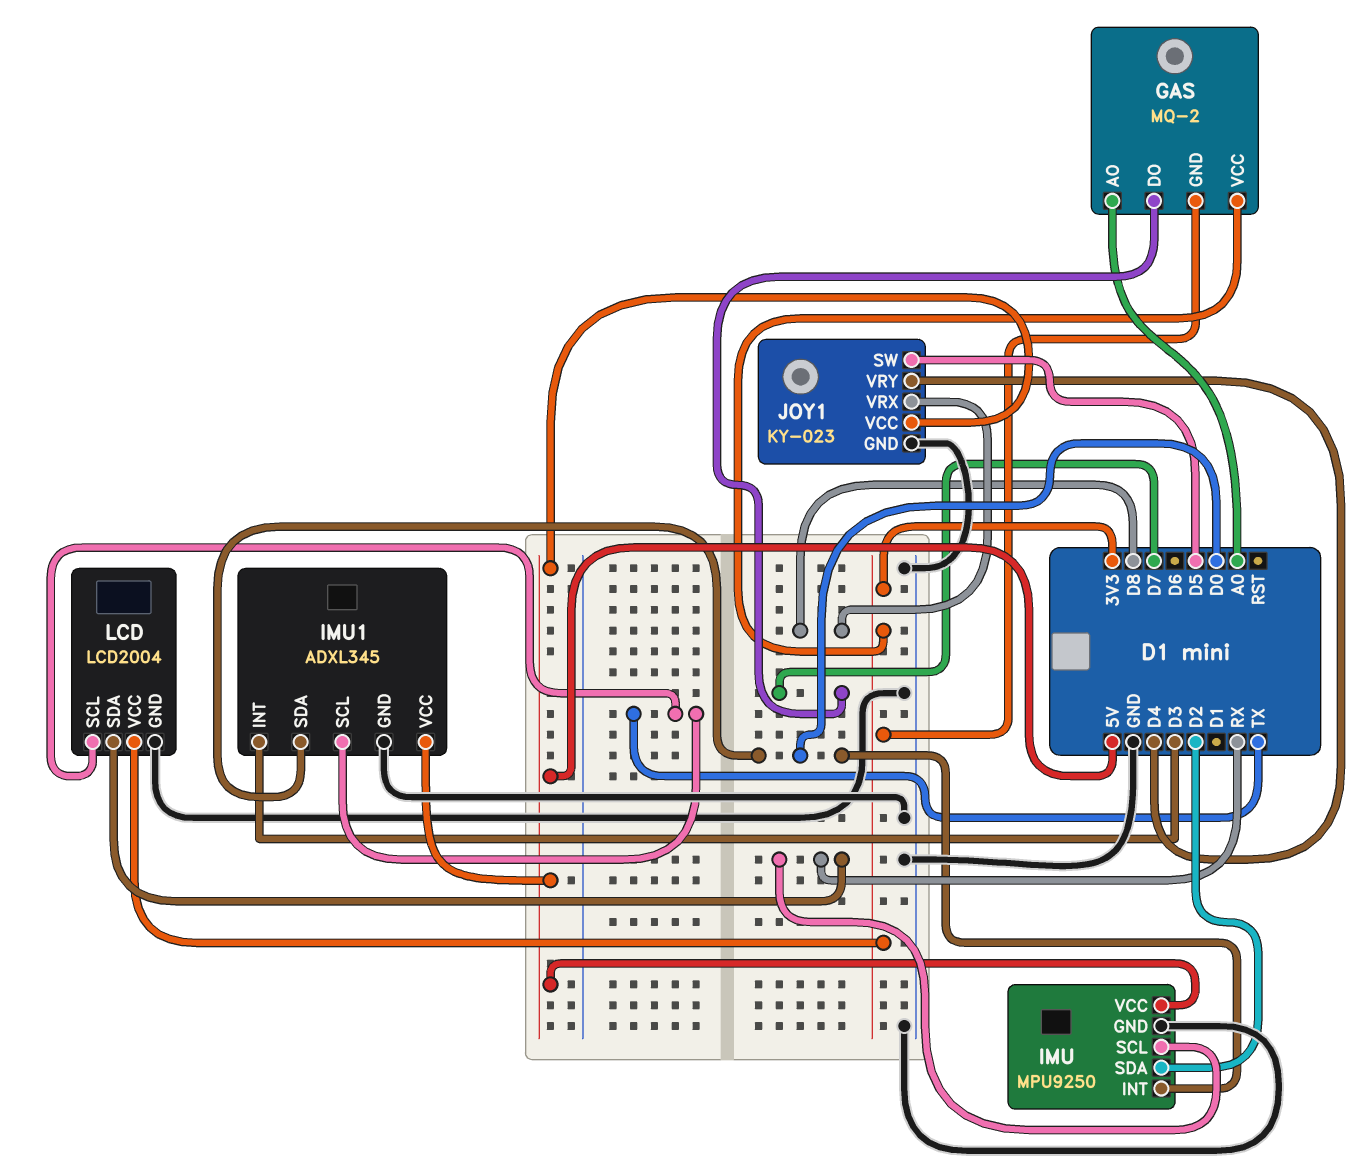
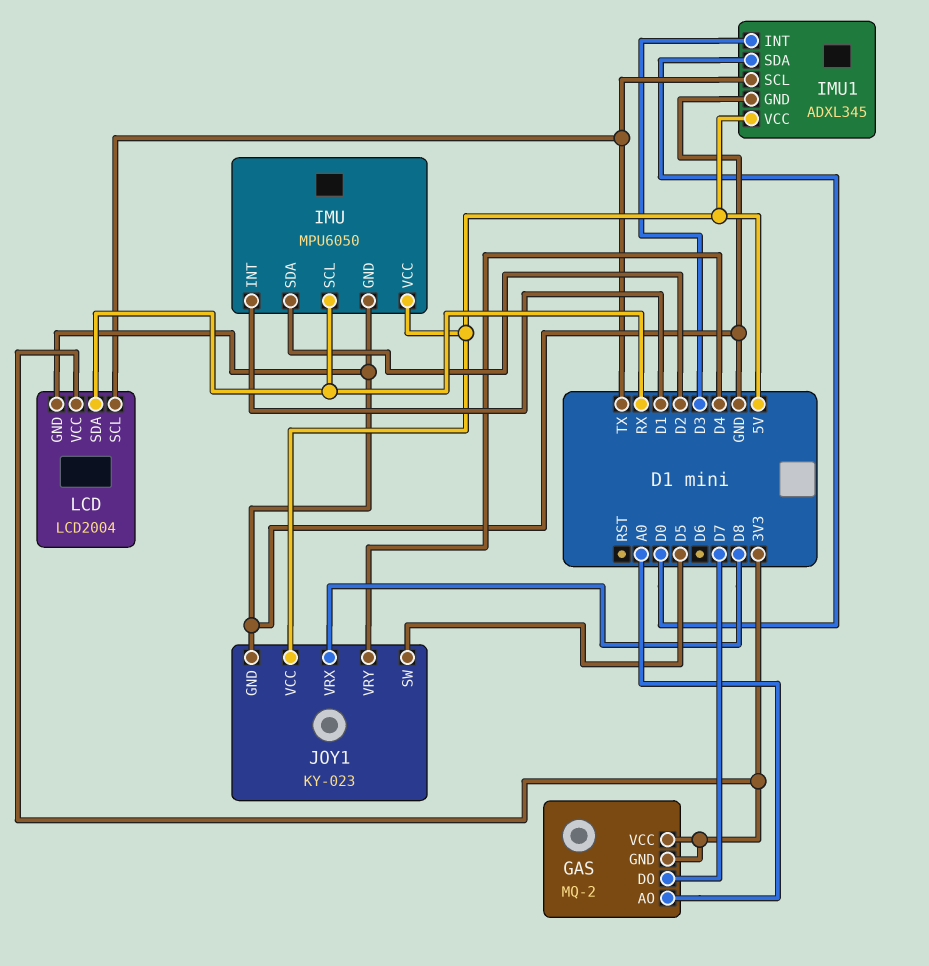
IMU: MPU9250 -> MPU6050
IMU pin INT: D0 -> D1

